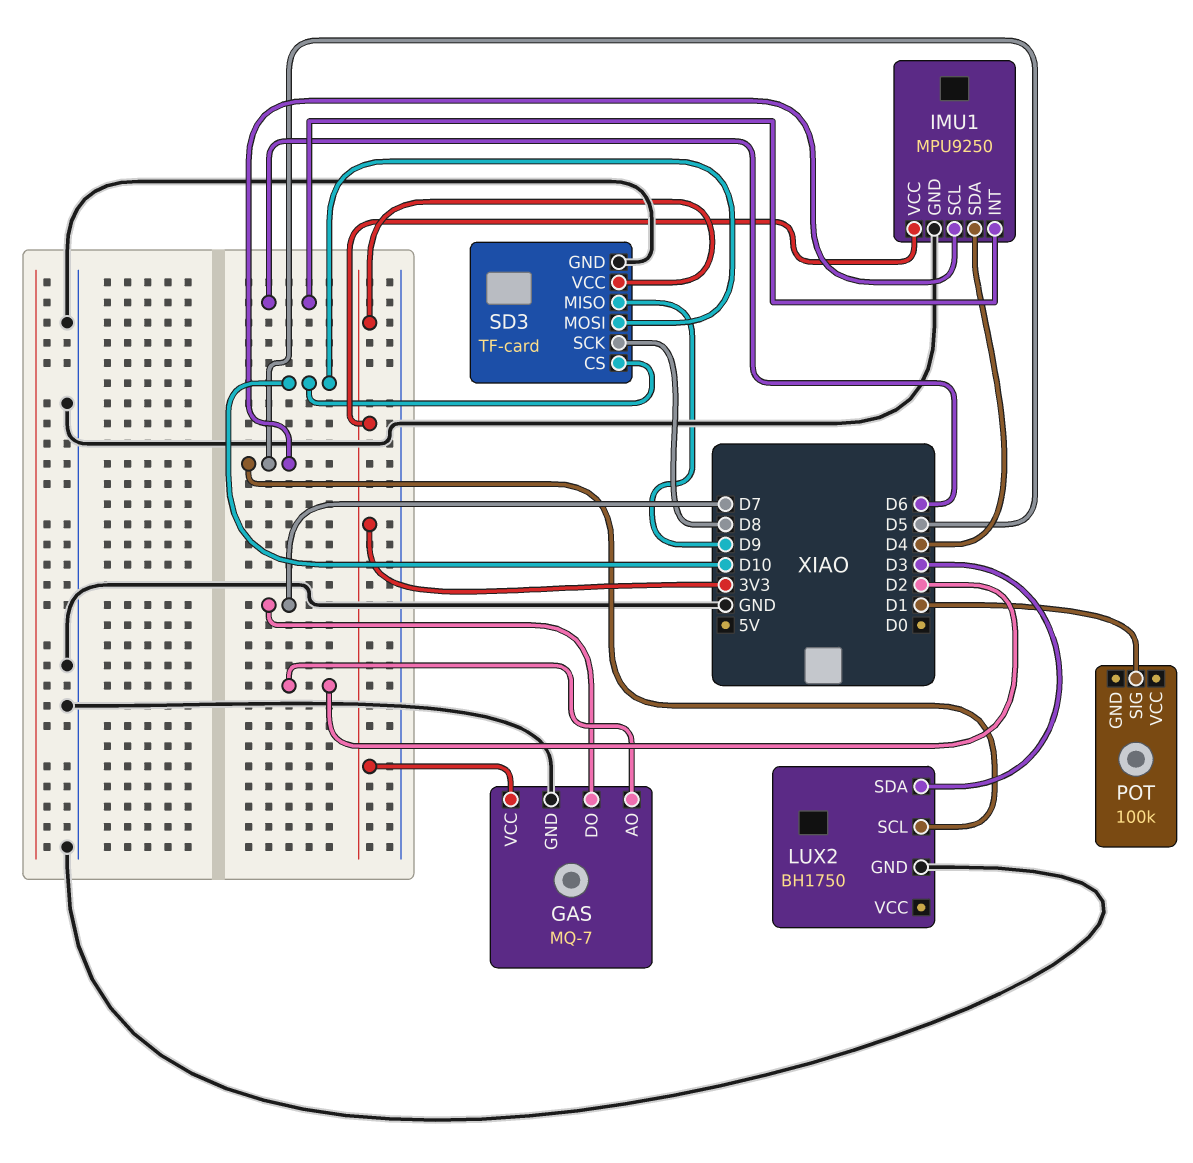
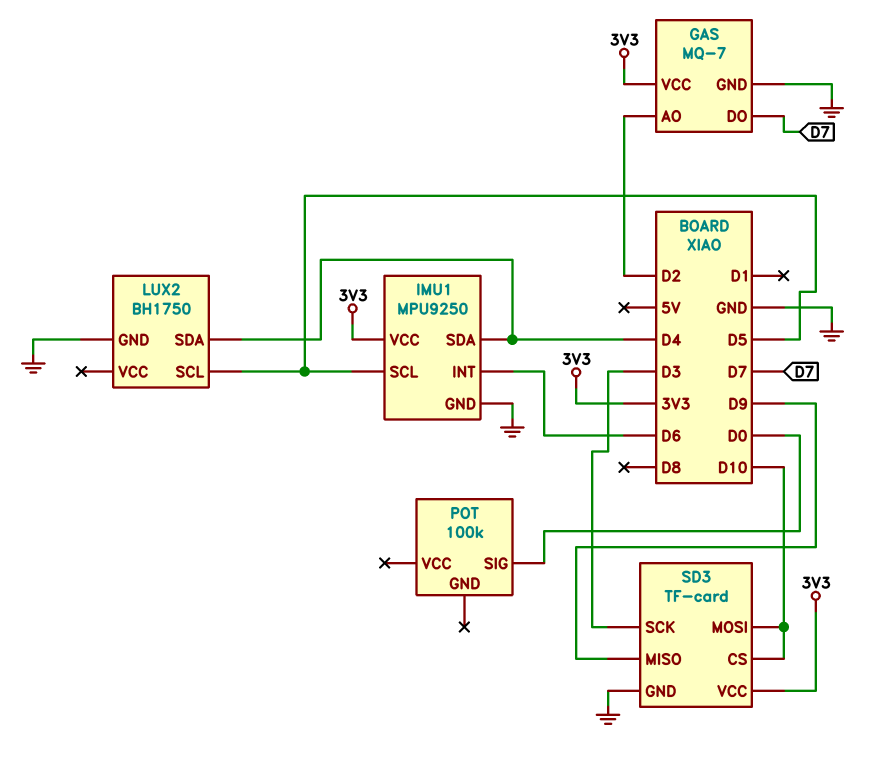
LUX2 pin SDA: D3 -> D4
POT pin SIG: D1 -> D0
SD3 pin SCK: D8 -> D3

